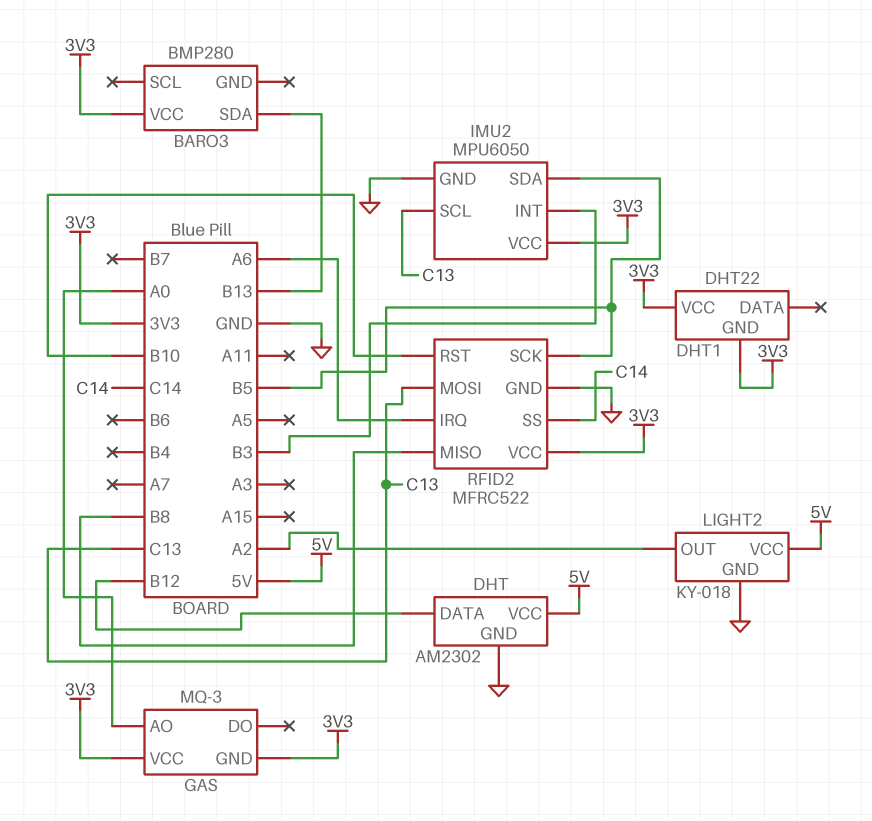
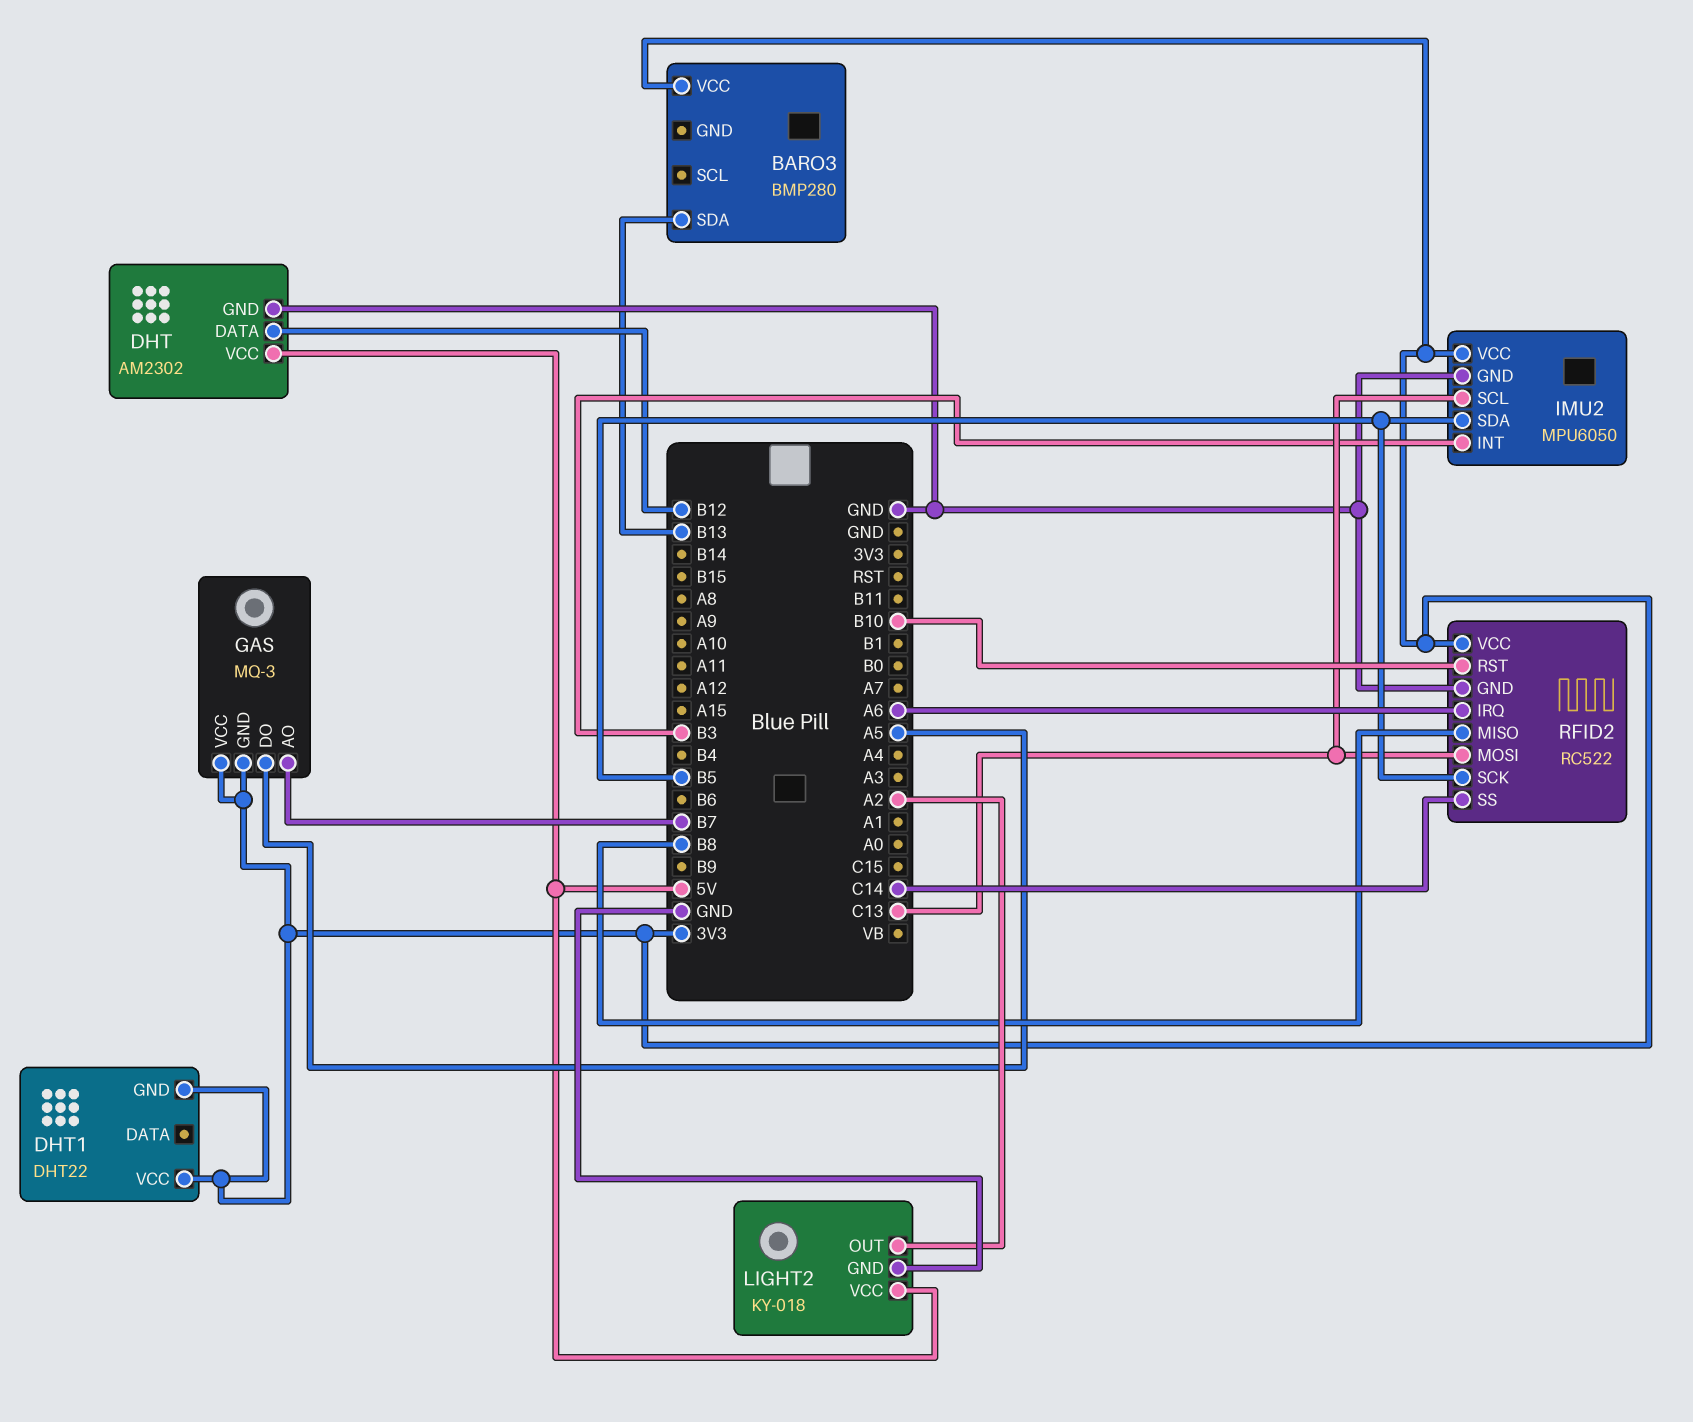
GAS pin AO: A0 -> B7
GAS pin DO: none -> A5
RFID2: MFRC522 -> RC522

